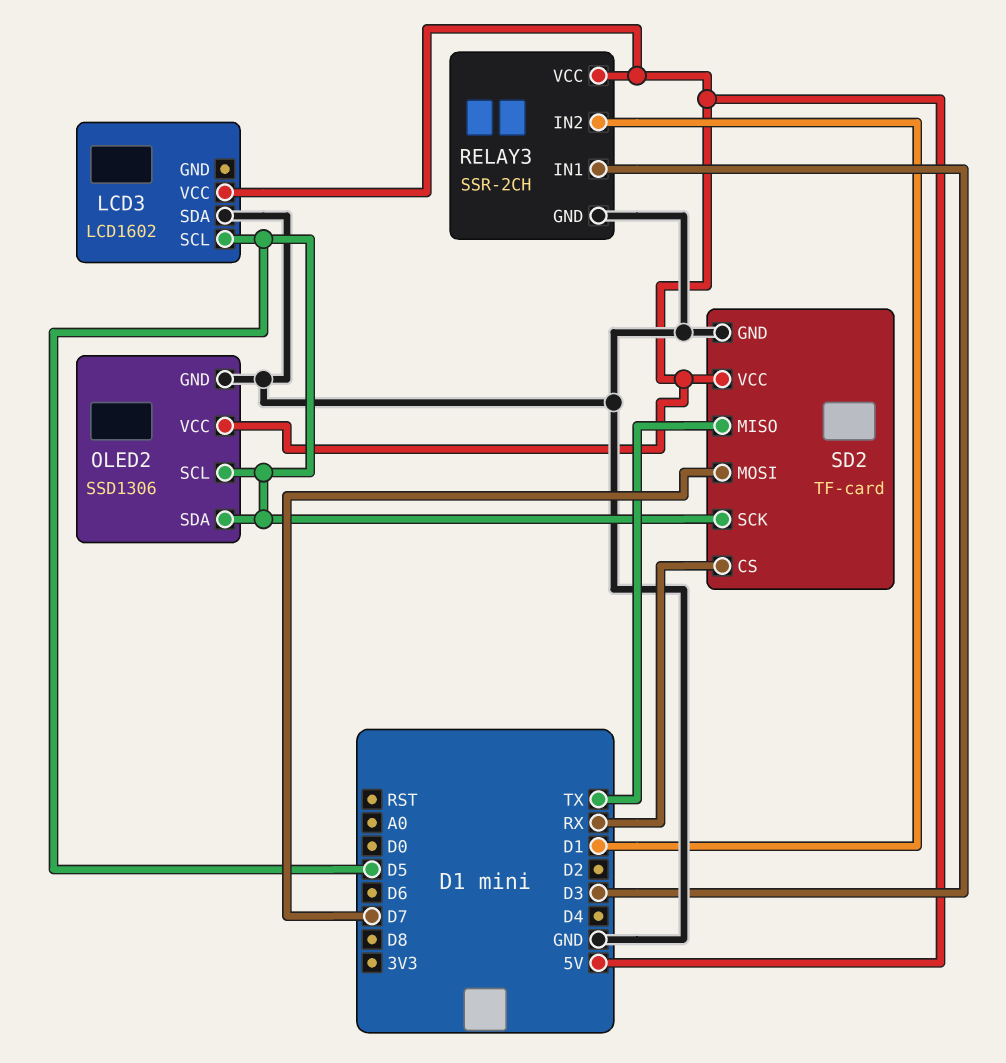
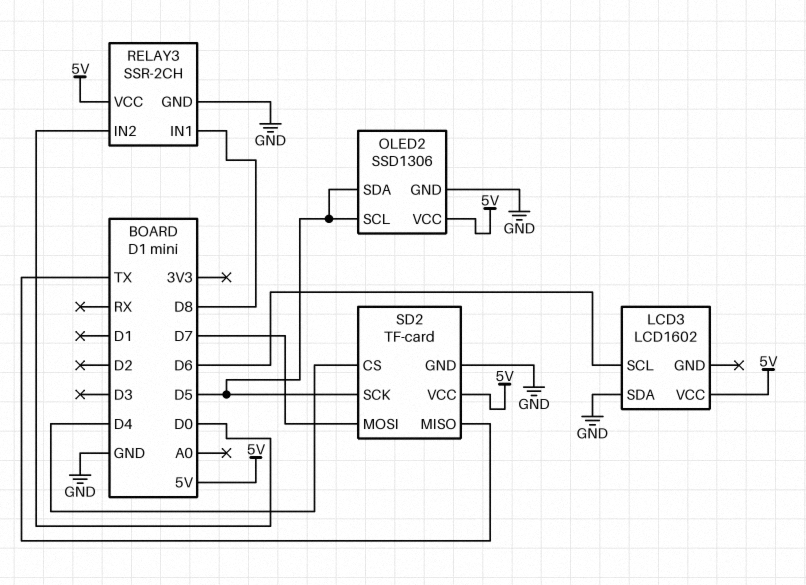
LCD3 pin SCL: D5 -> D6
RELAY3 pin IN1: D3 -> D8
RELAY3 pin IN2: D1 -> D0
SD2 pin CS: RX -> D4

